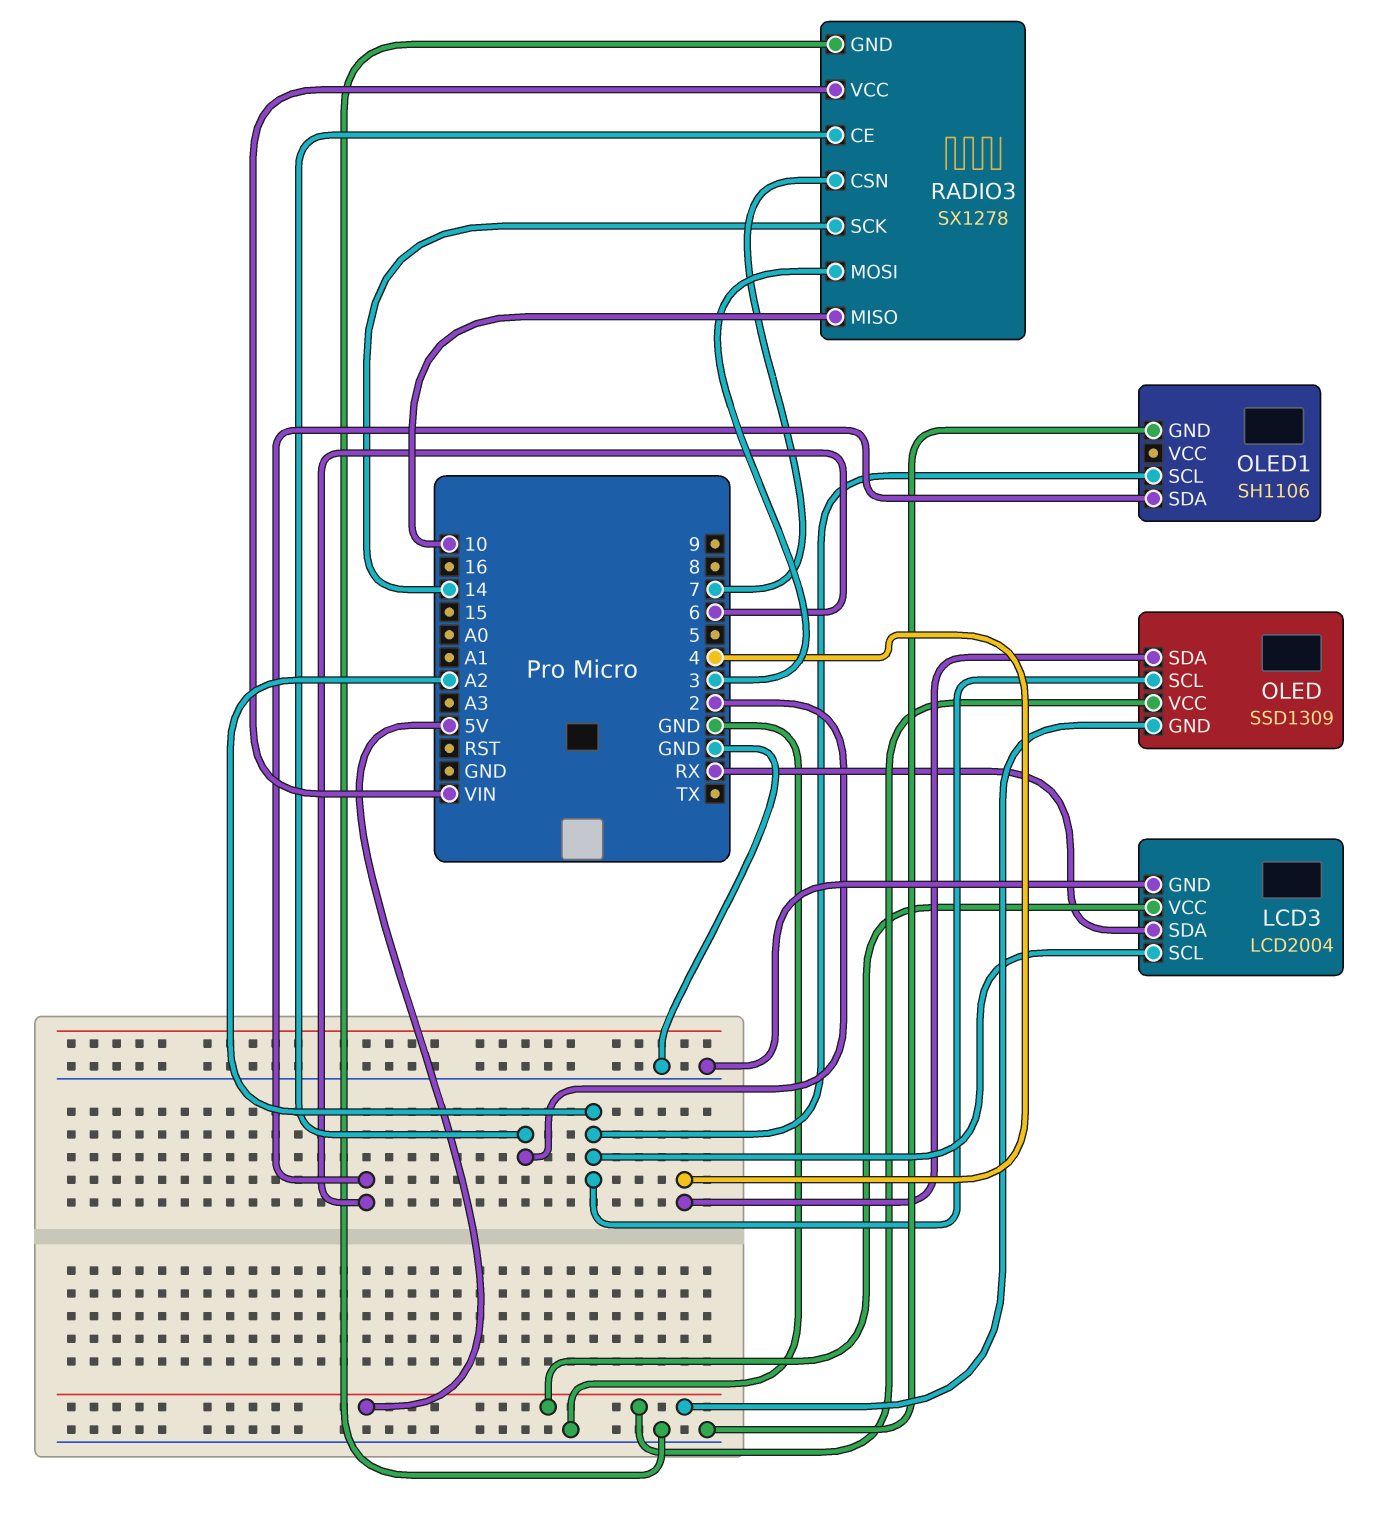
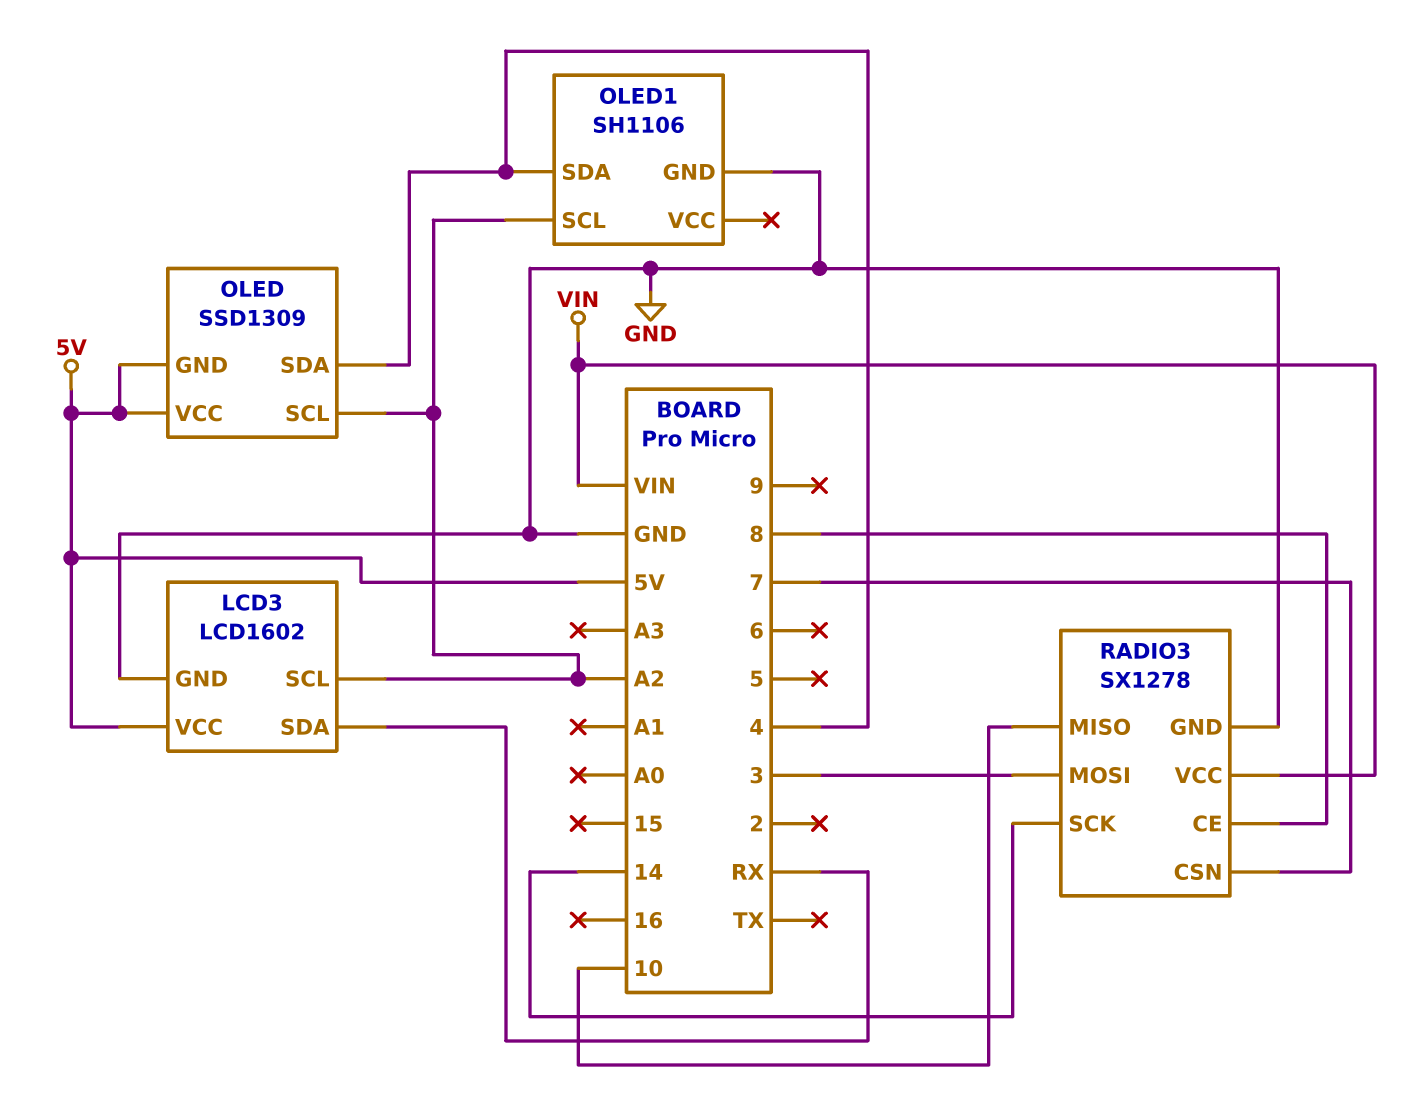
LCD3: LCD2004 -> LCD1602
OLED1 pin SDA: 6 -> 4
RADIO3 pin CE: 2 -> 8

